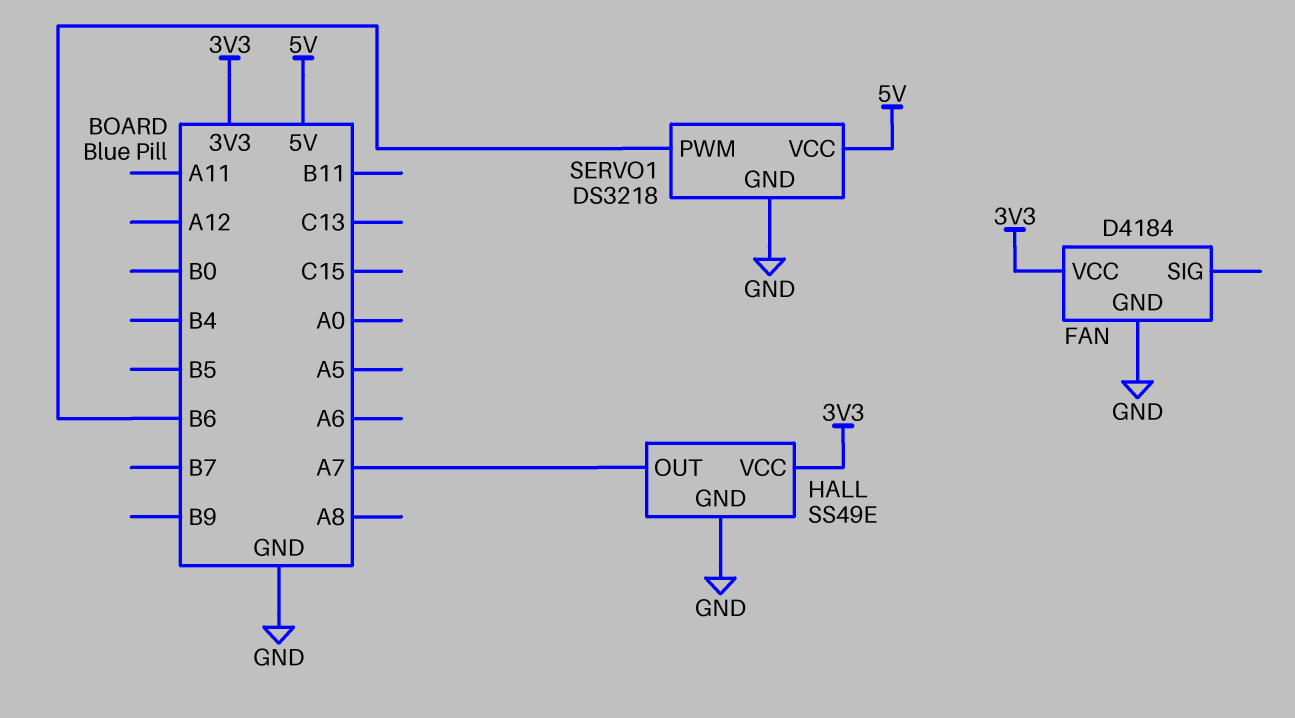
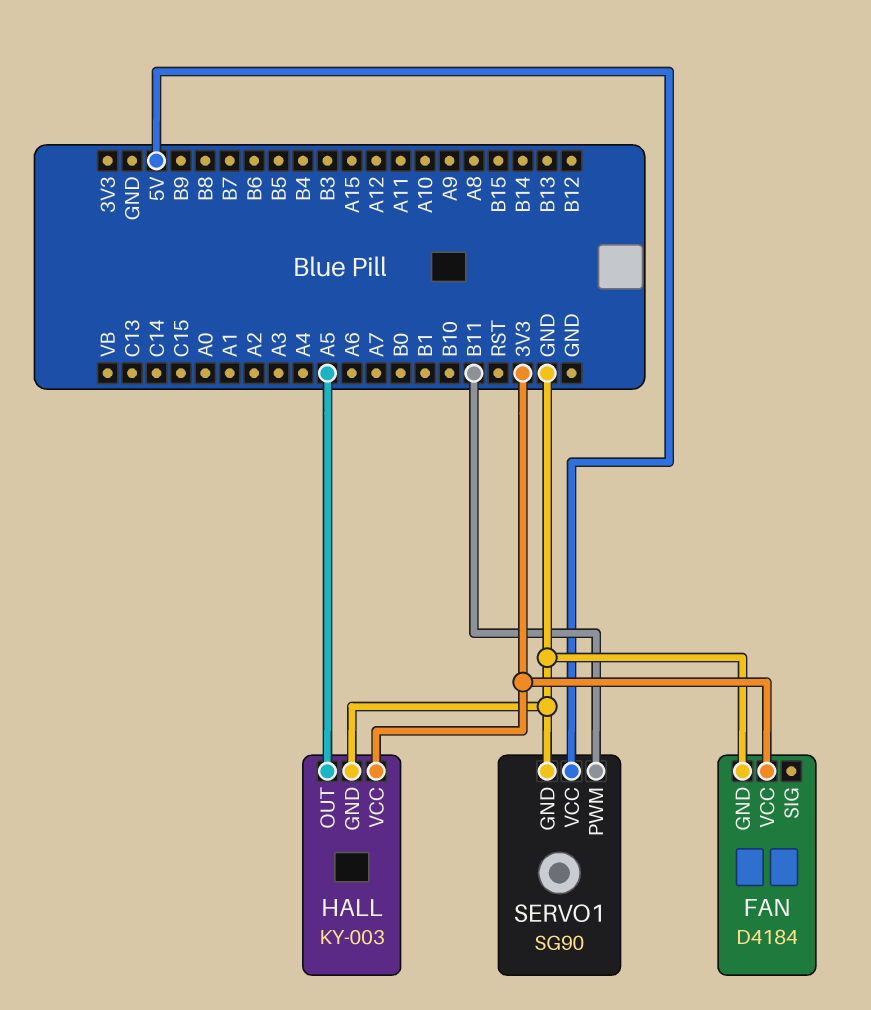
HALL: SS49E -> KY-003
HALL pin OUT: A7 -> A5
SERVO1: DS3218 -> SG90
SERVO1 pin PWM: B6 -> B11

